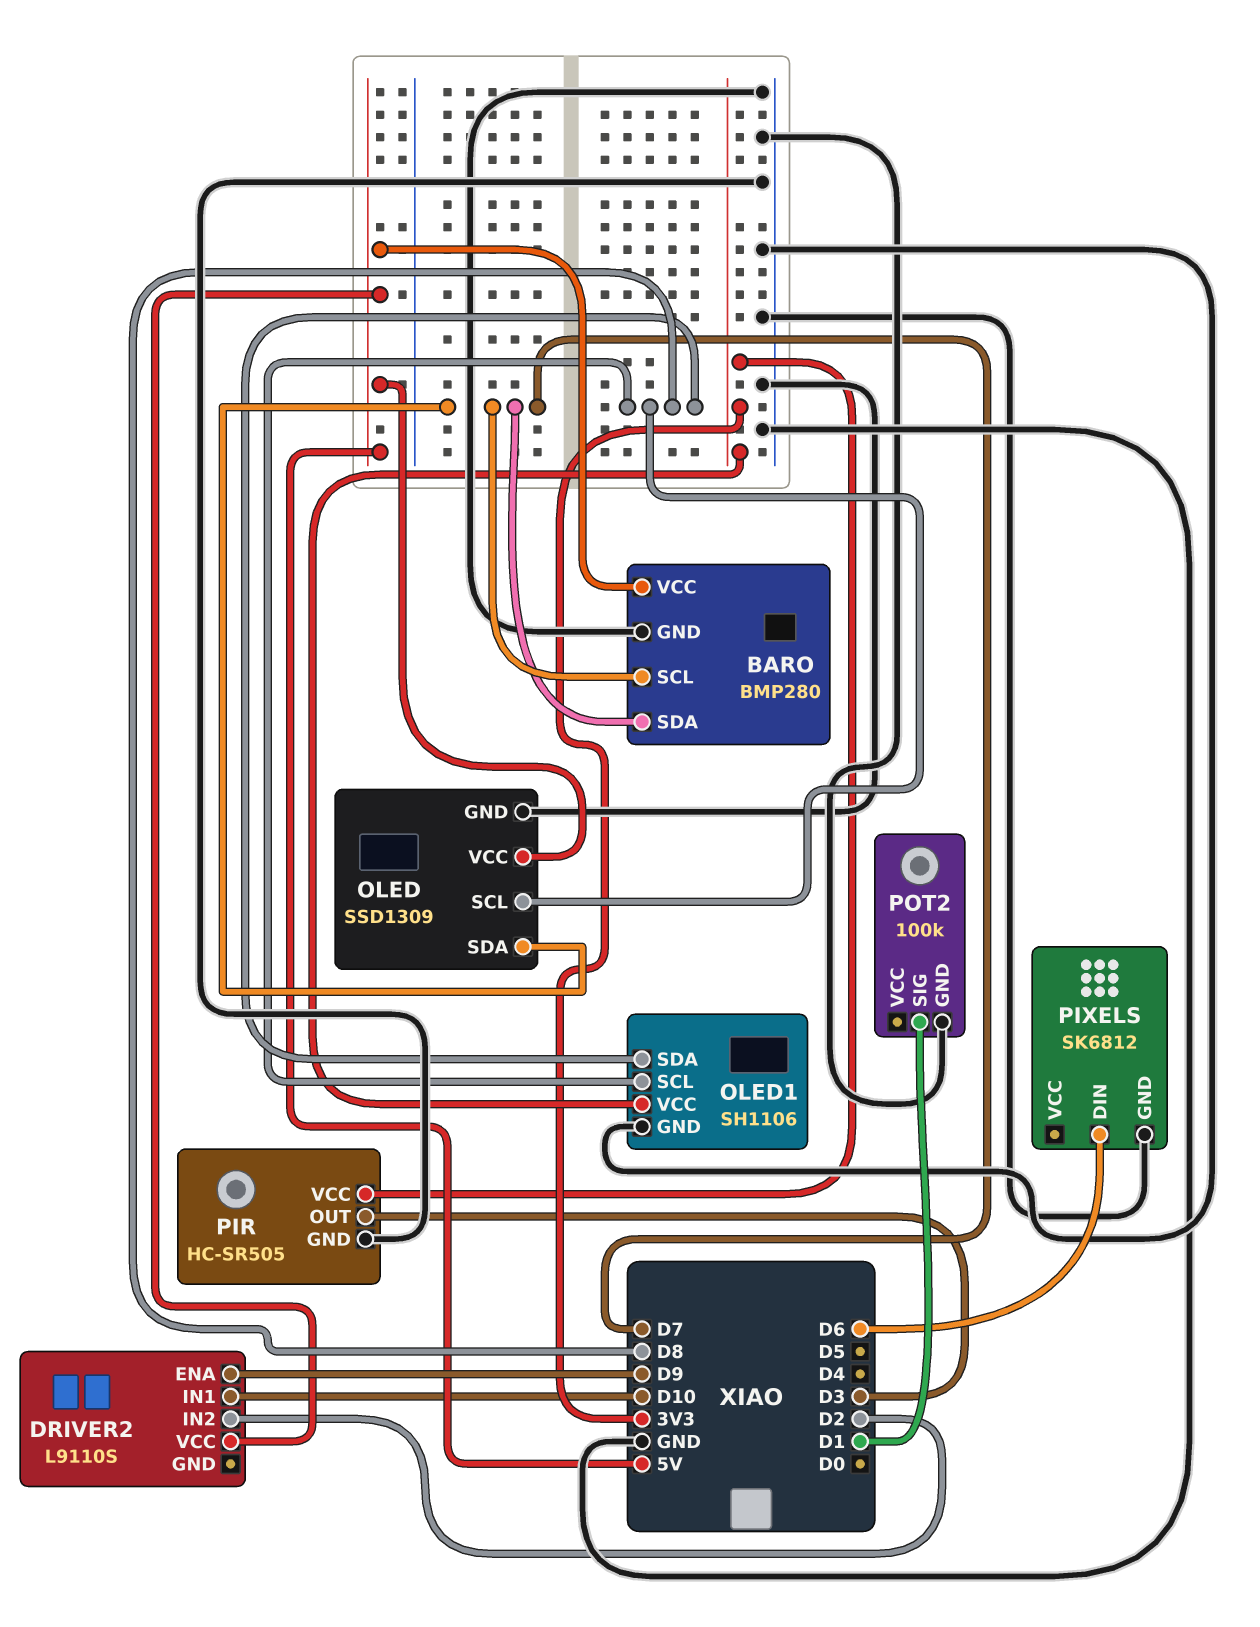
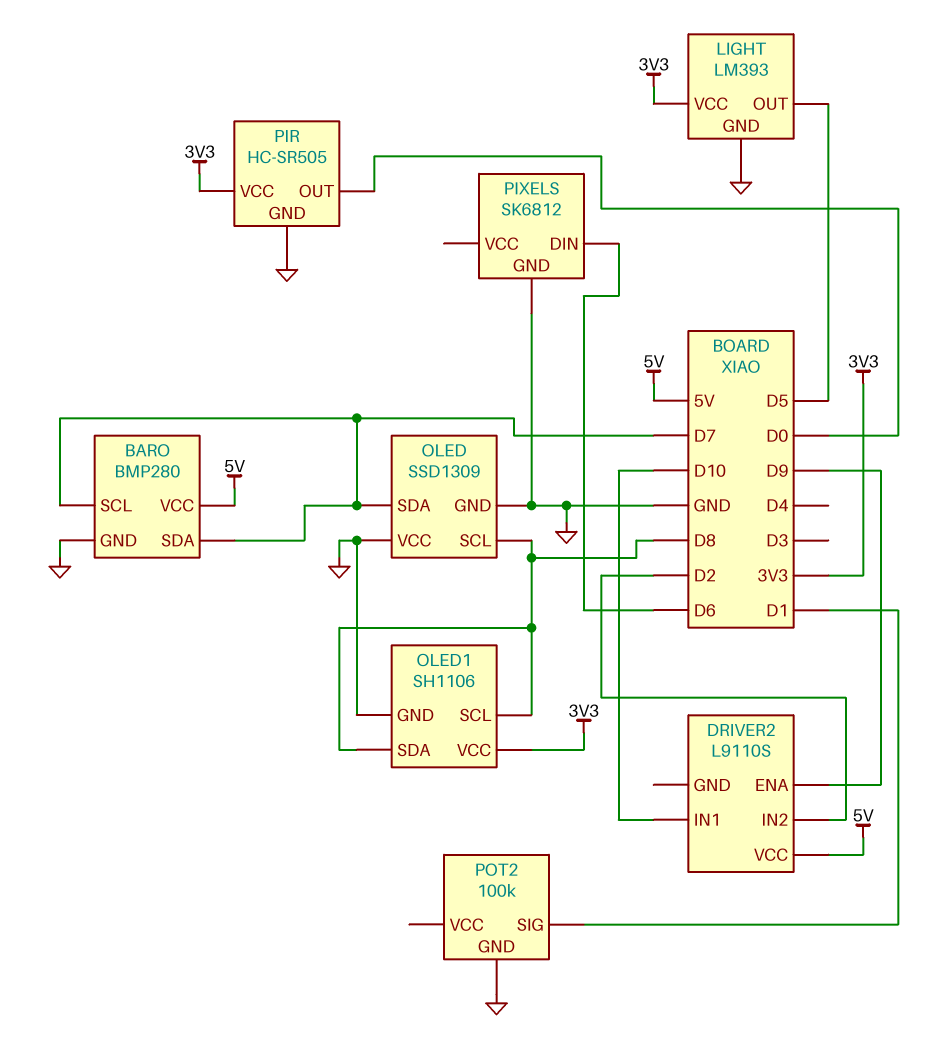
LIGHT: none -> LM393
LIGHT pin GND: none -> GND
LIGHT pin OUT: none -> D5
LIGHT pin VCC: none -> 3V3
OLED pin VCC: 5V -> GND
PIR pin OUT: D3 -> D0

